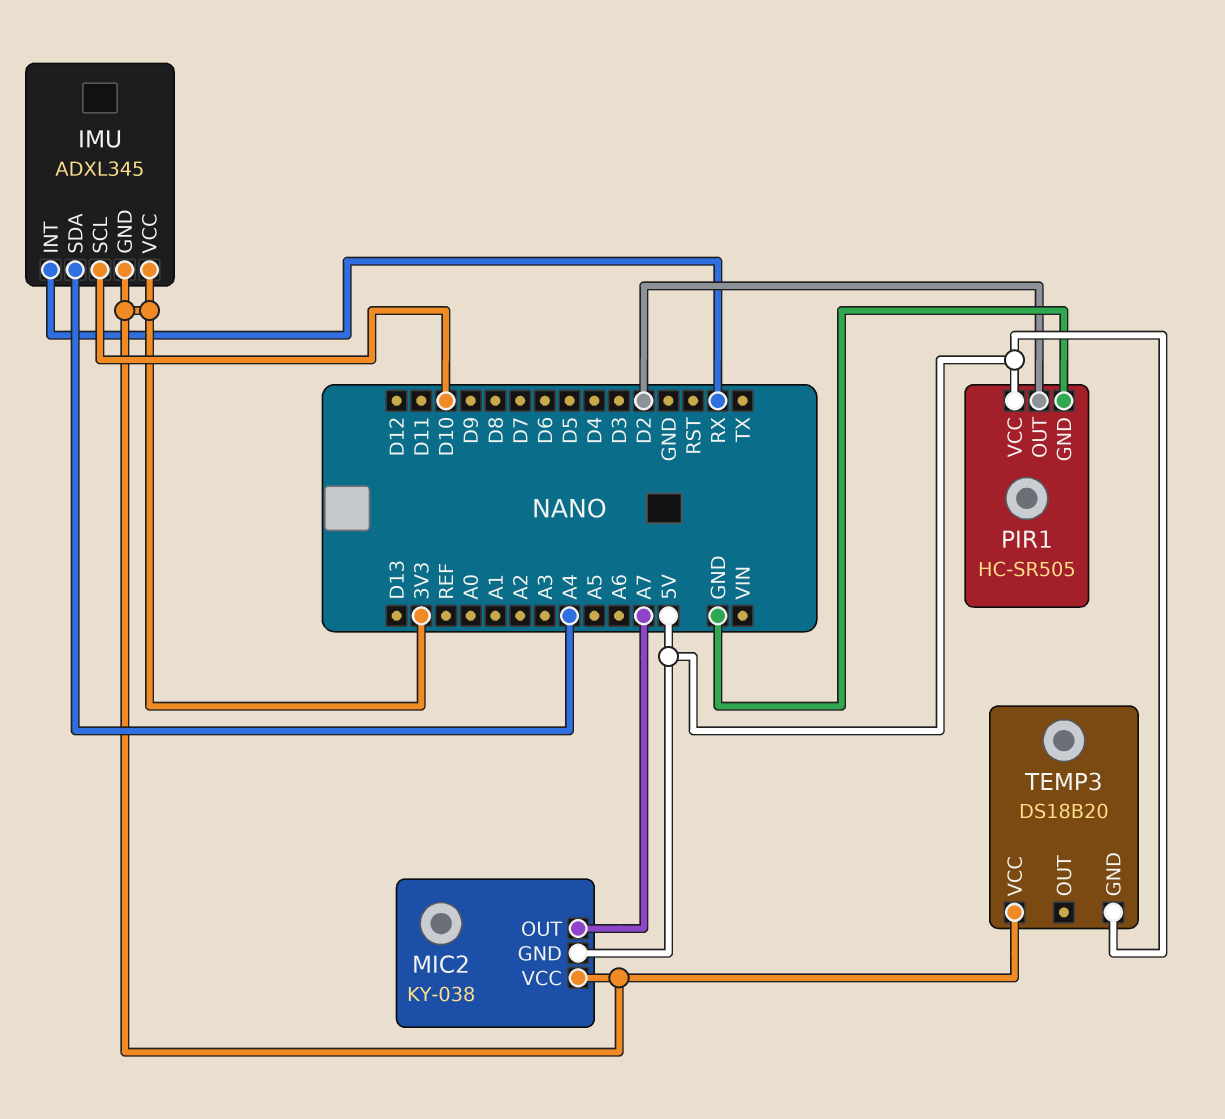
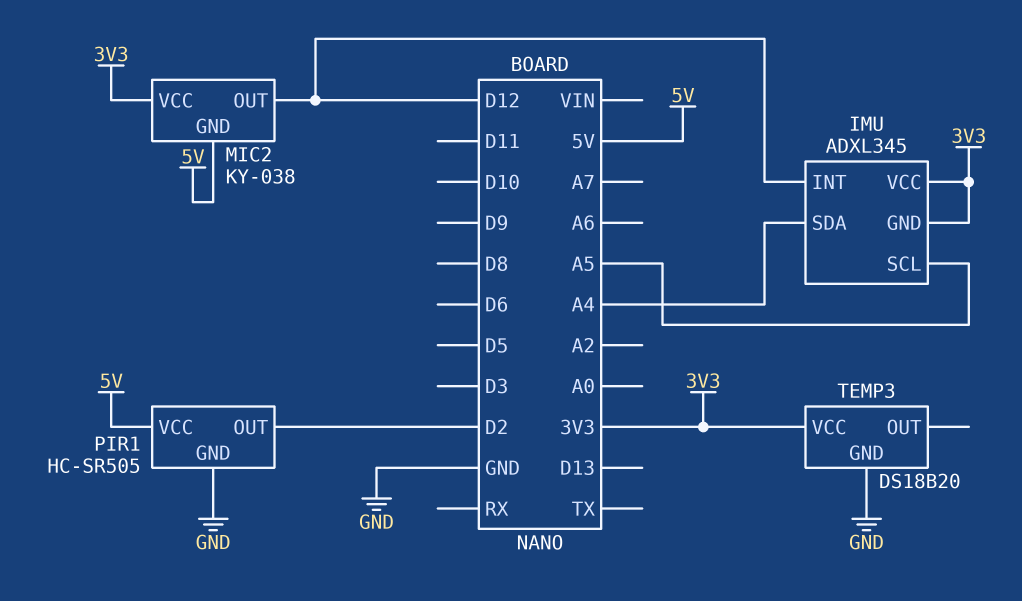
IMU pin INT: RX -> D12
IMU pin SCL: D10 -> A5
MIC2 pin OUT: A7 -> D12
TEMP3 pin GND: 5V -> GND

